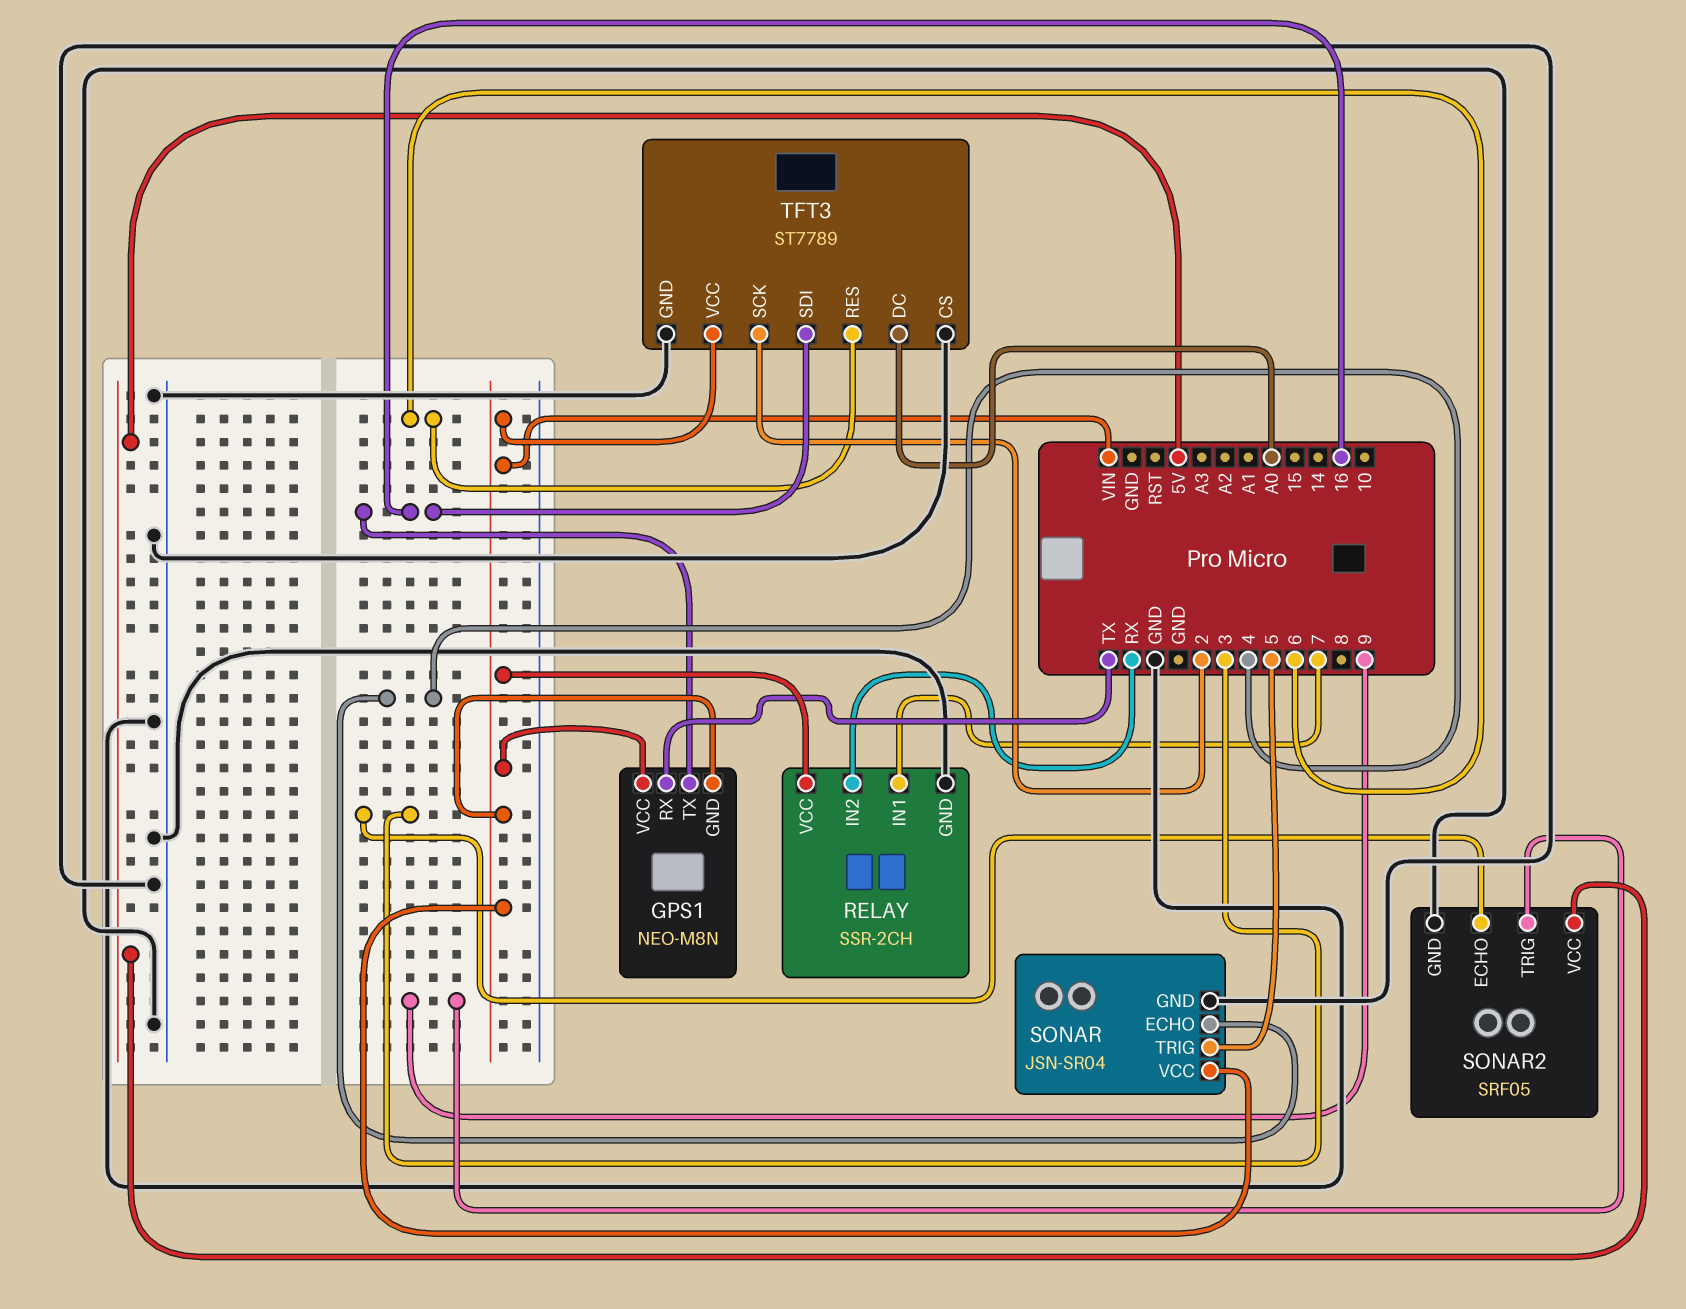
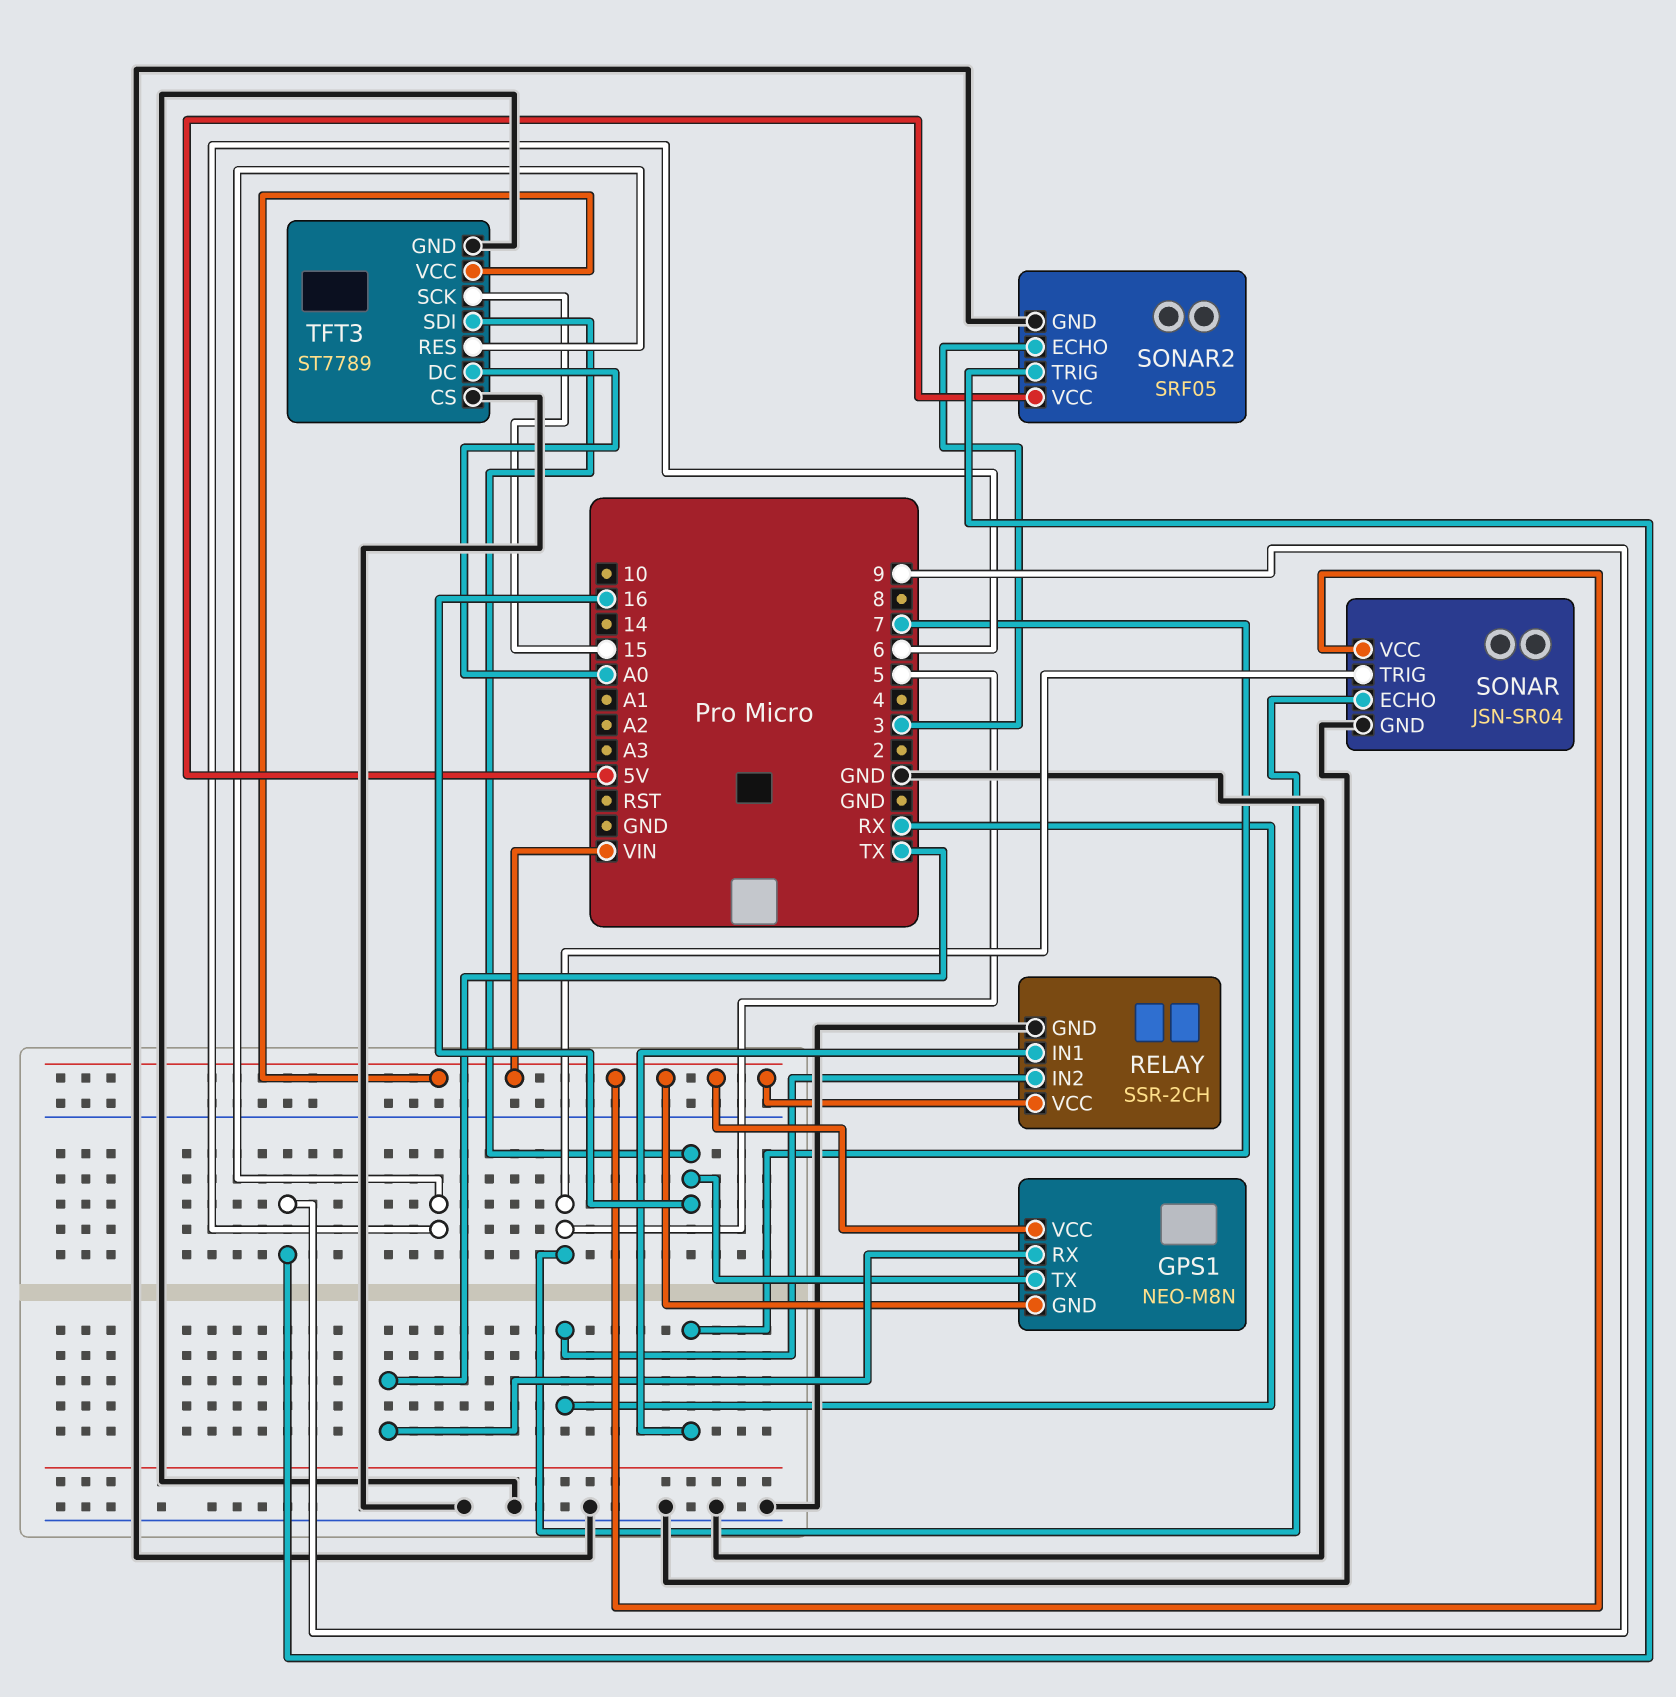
SONAR pin ECHO: 4 -> 5
TFT3 pin SCK: 2 -> 15

